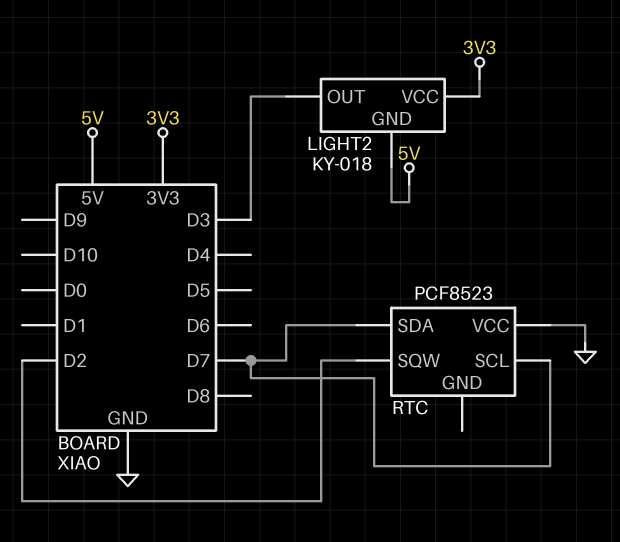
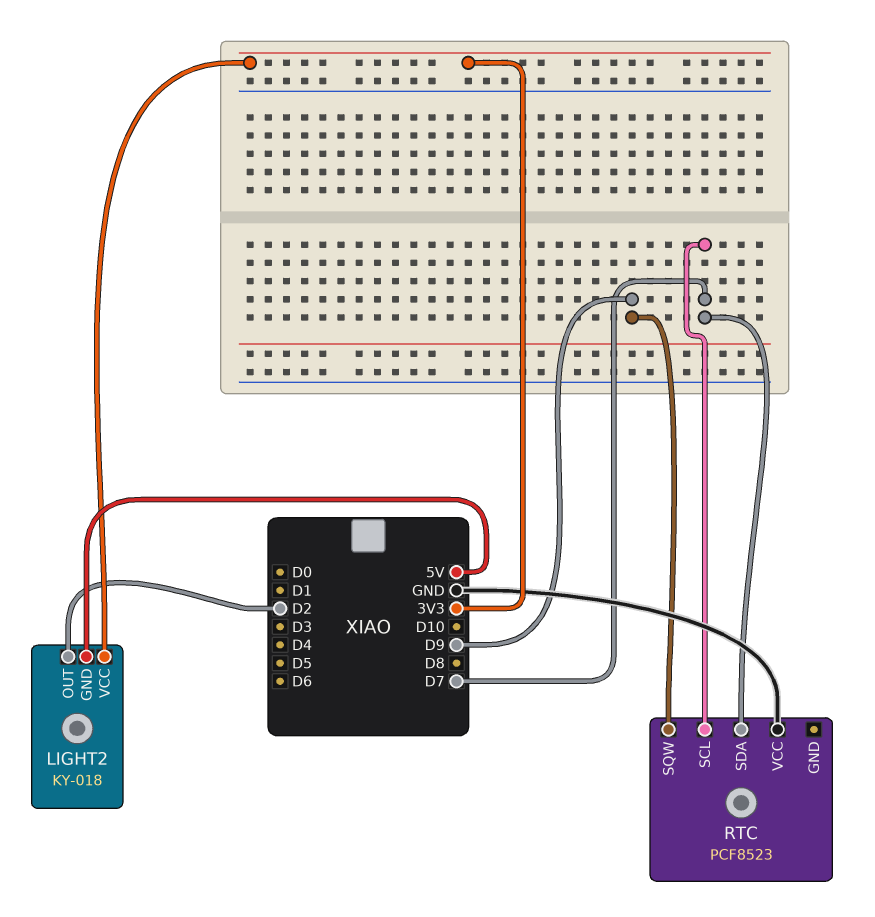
LIGHT2 pin OUT: D3 -> D2
RTC pin SQW: D2 -> D9

